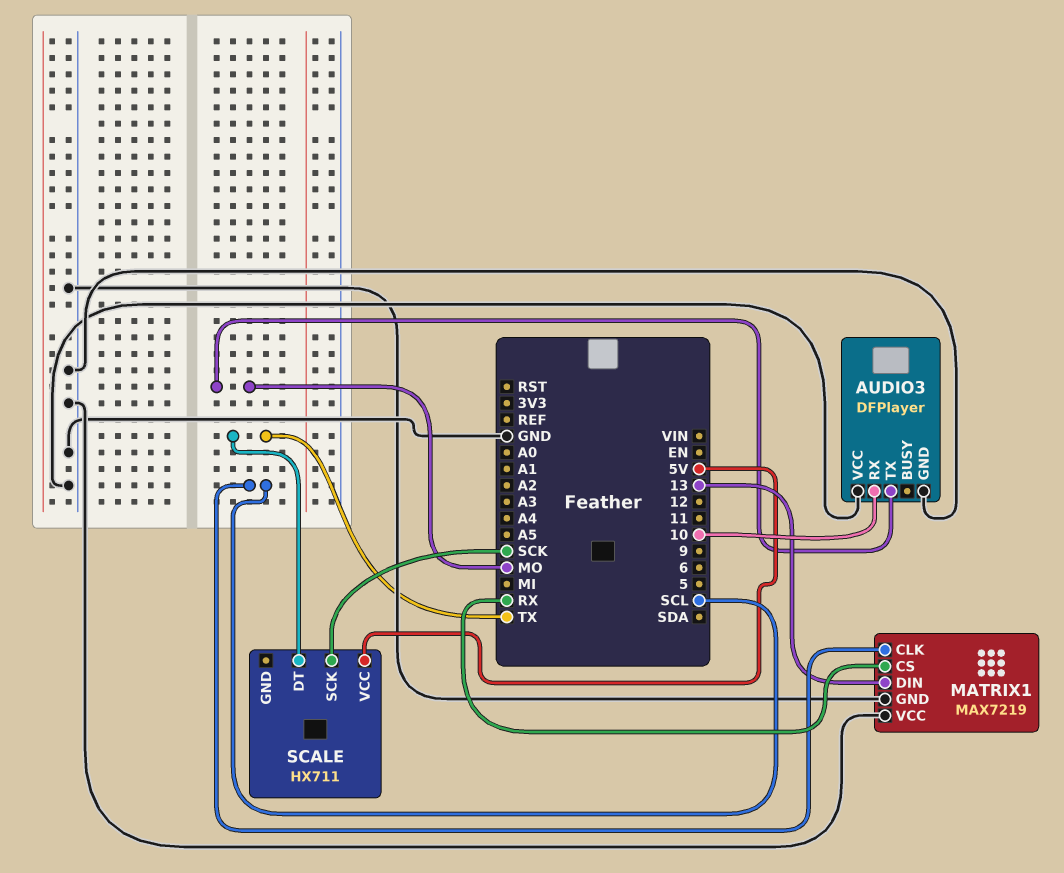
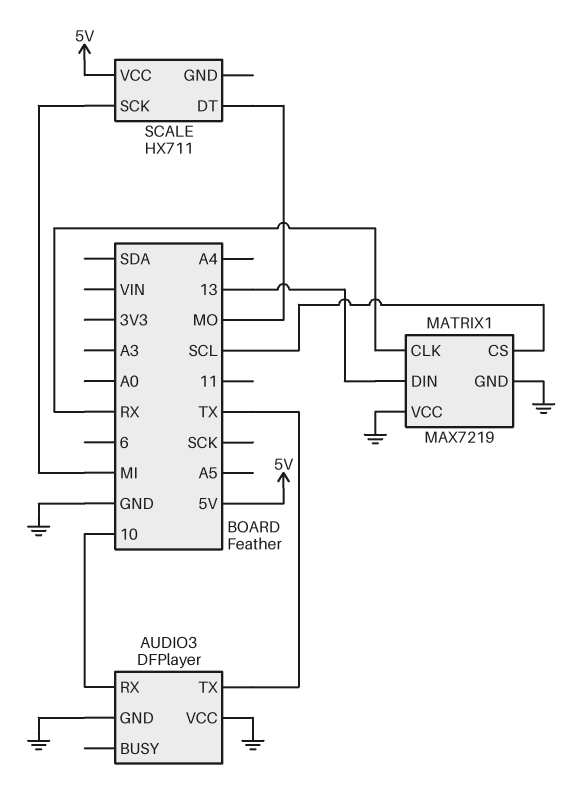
AUDIO3 pin TX: MO -> TX
MATRIX1 pin CLK: SCL -> RX
MATRIX1 pin CS: RX -> SCL
SCALE pin DT: TX -> MO
SCALE pin SCK: SCK -> MI

